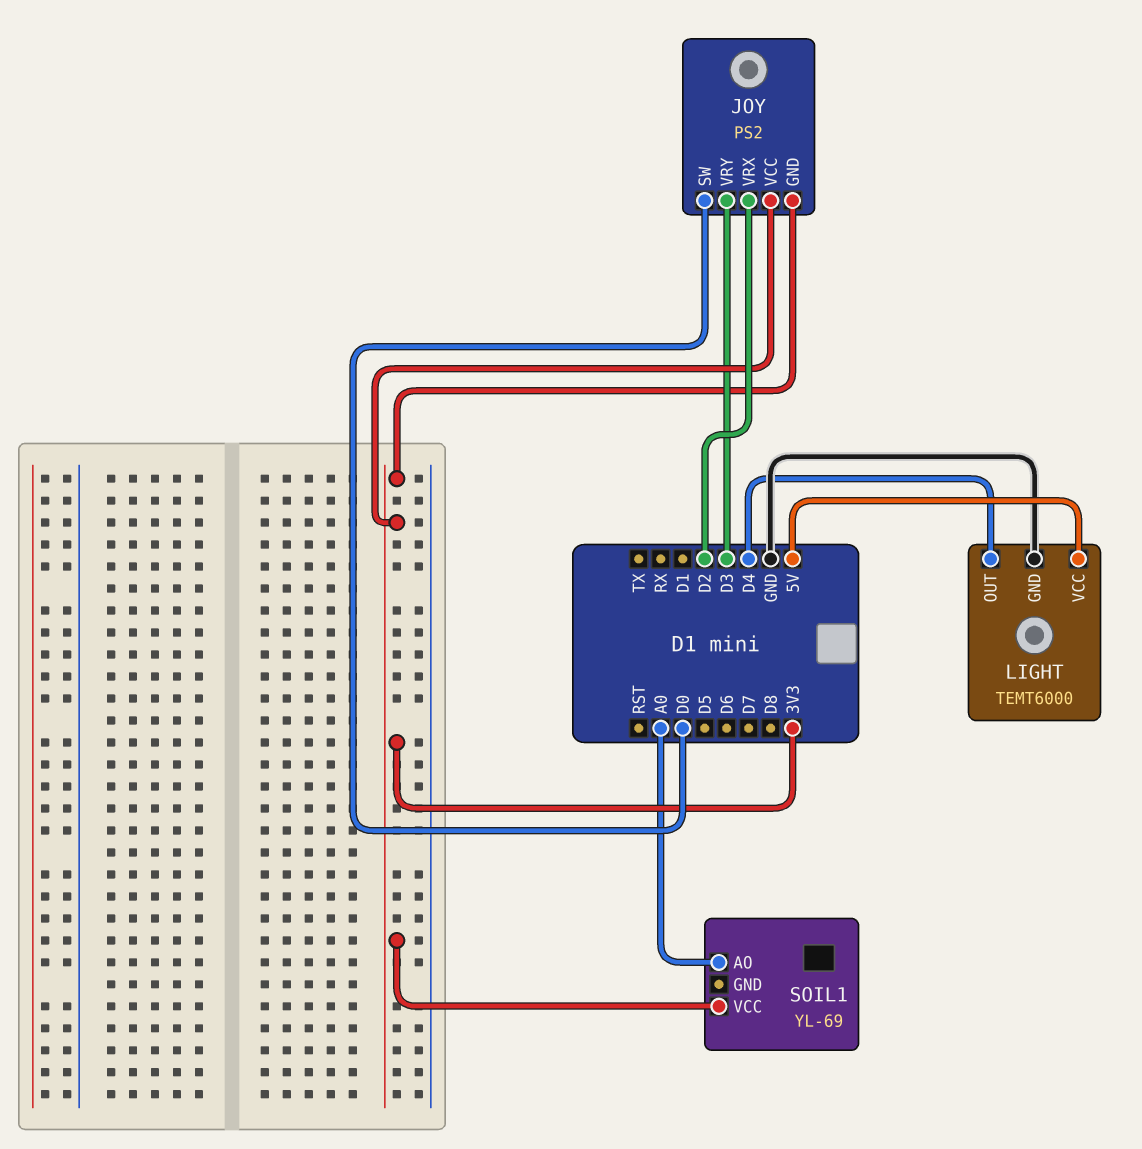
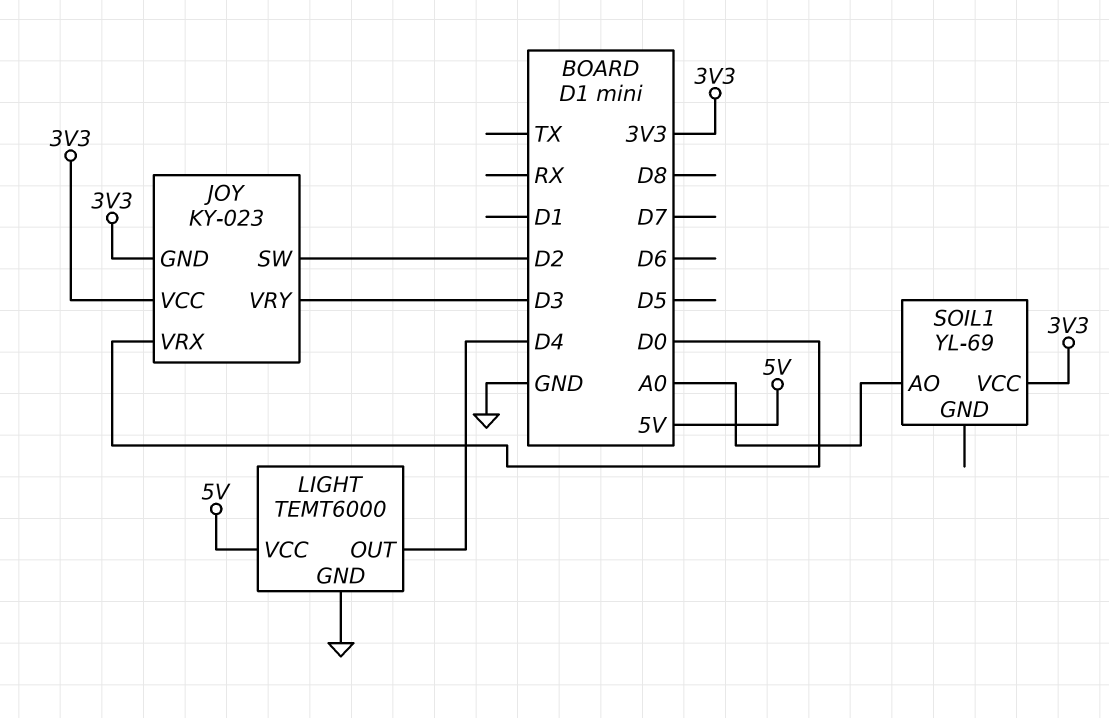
JOY: PS2 -> KY-023
JOY pin SW: D0 -> D2
JOY pin VRX: D2 -> D0

